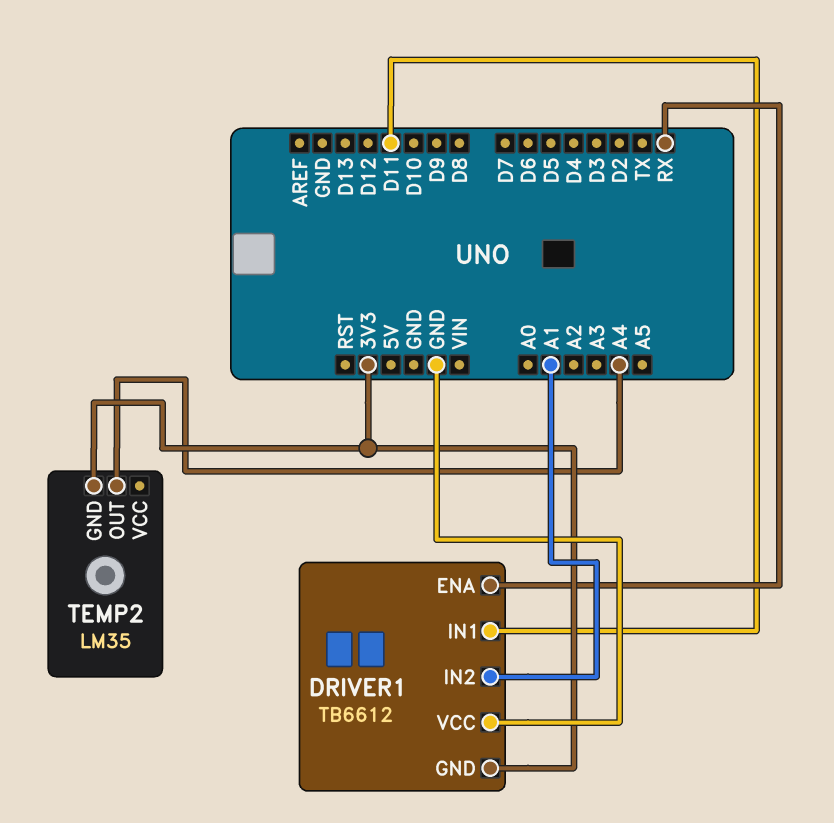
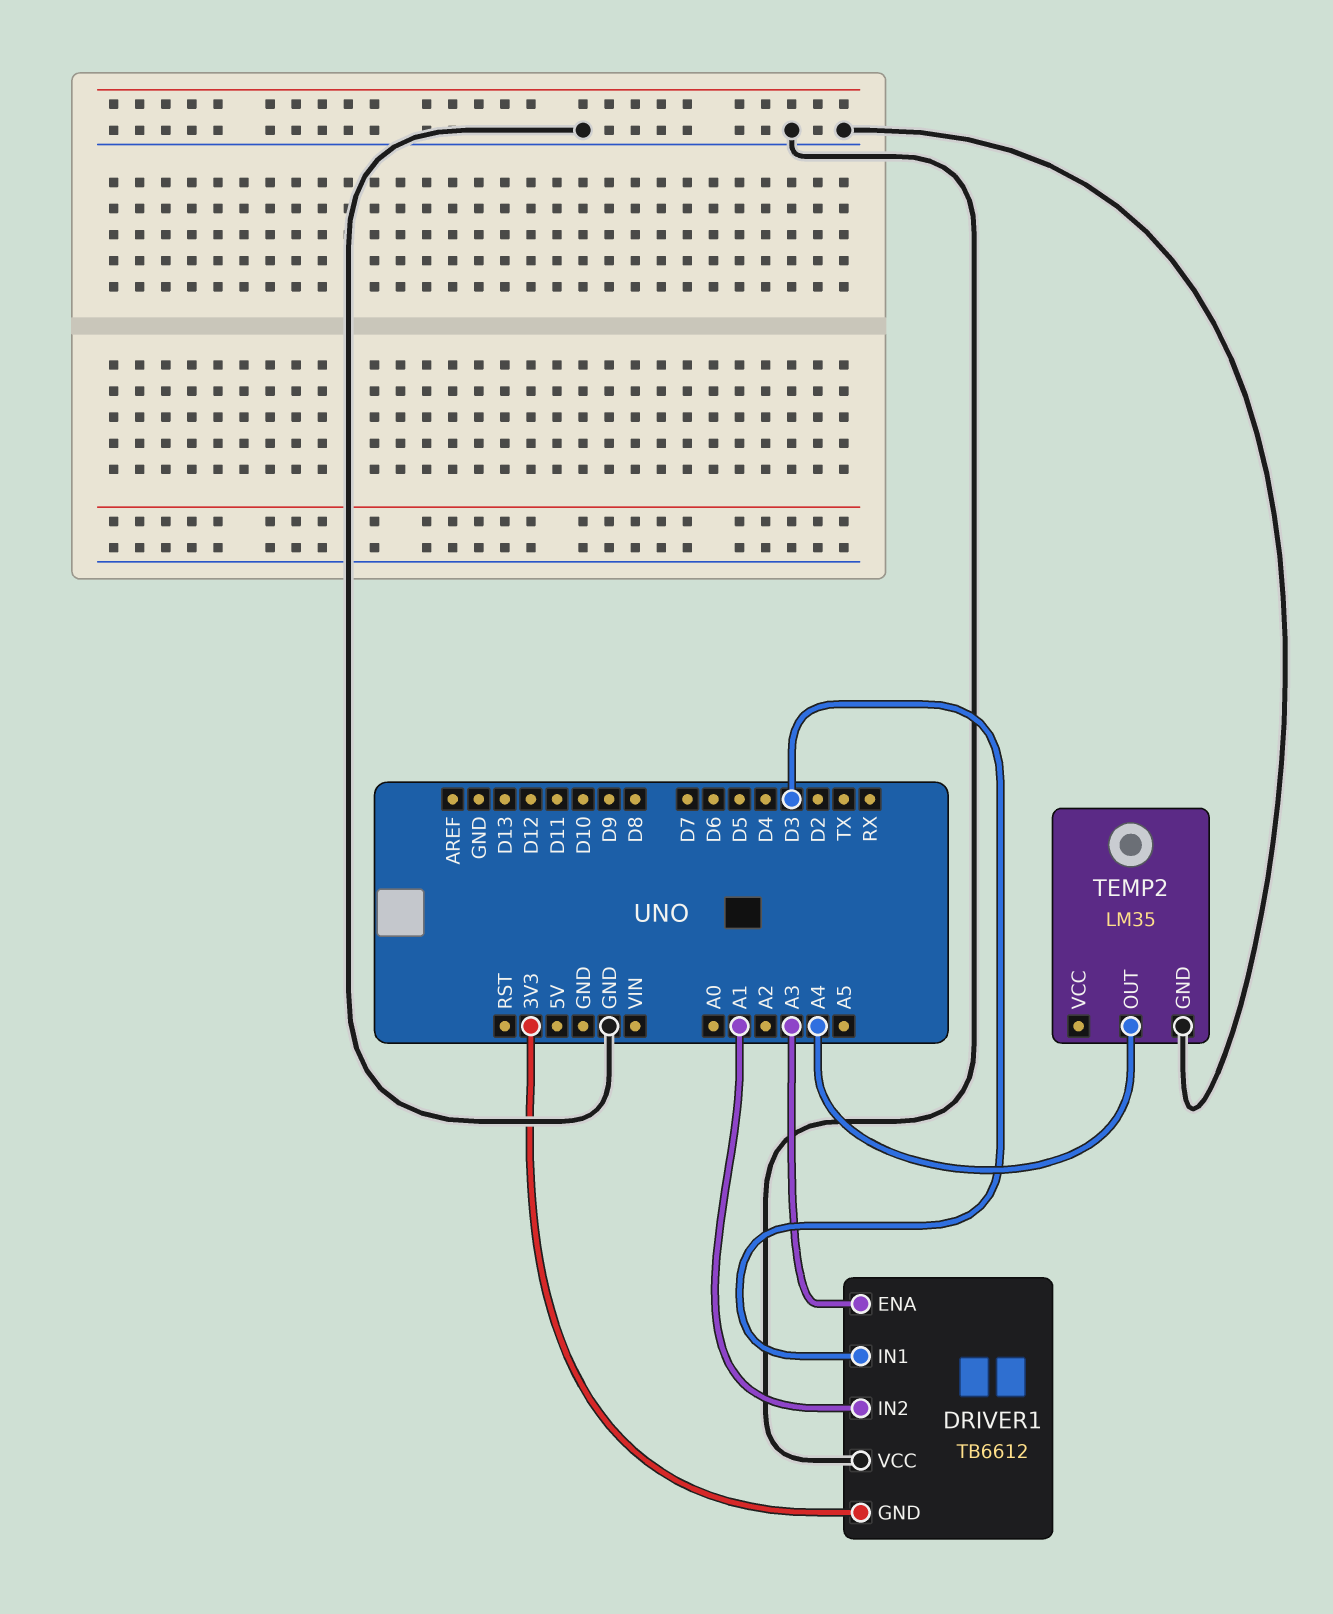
DRIVER1 pin ENA: RX -> A3
DRIVER1 pin IN1: D11 -> D3
TEMP2 pin GND: 3V3 -> GND

